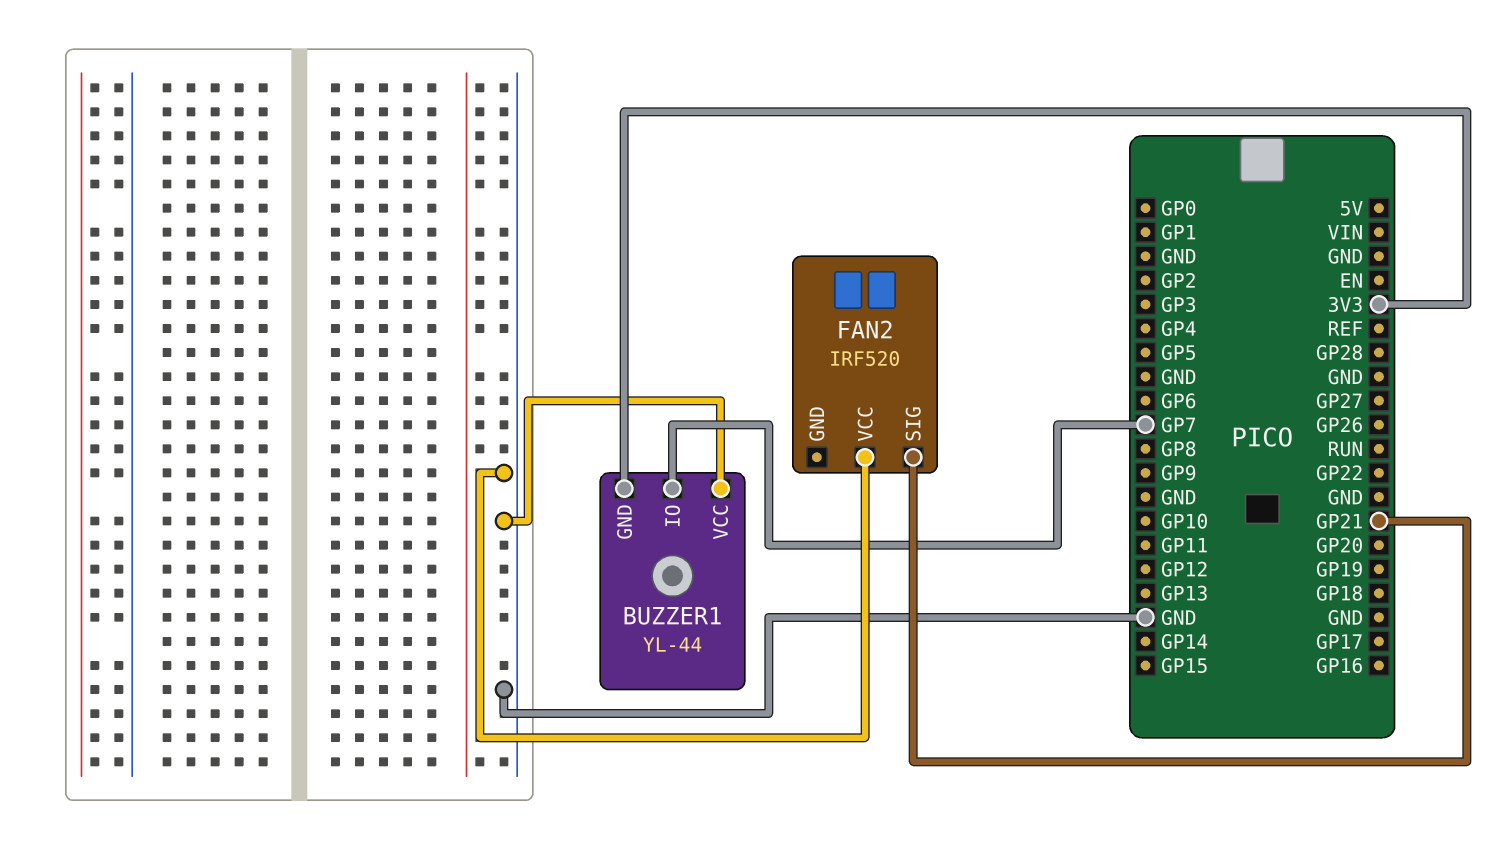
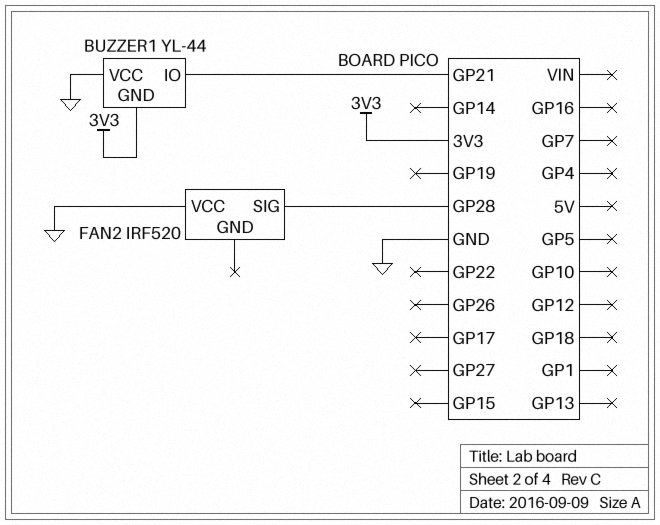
BUZZER1 pin IO: GP7 -> GP21
FAN2 pin SIG: GP21 -> GP28

